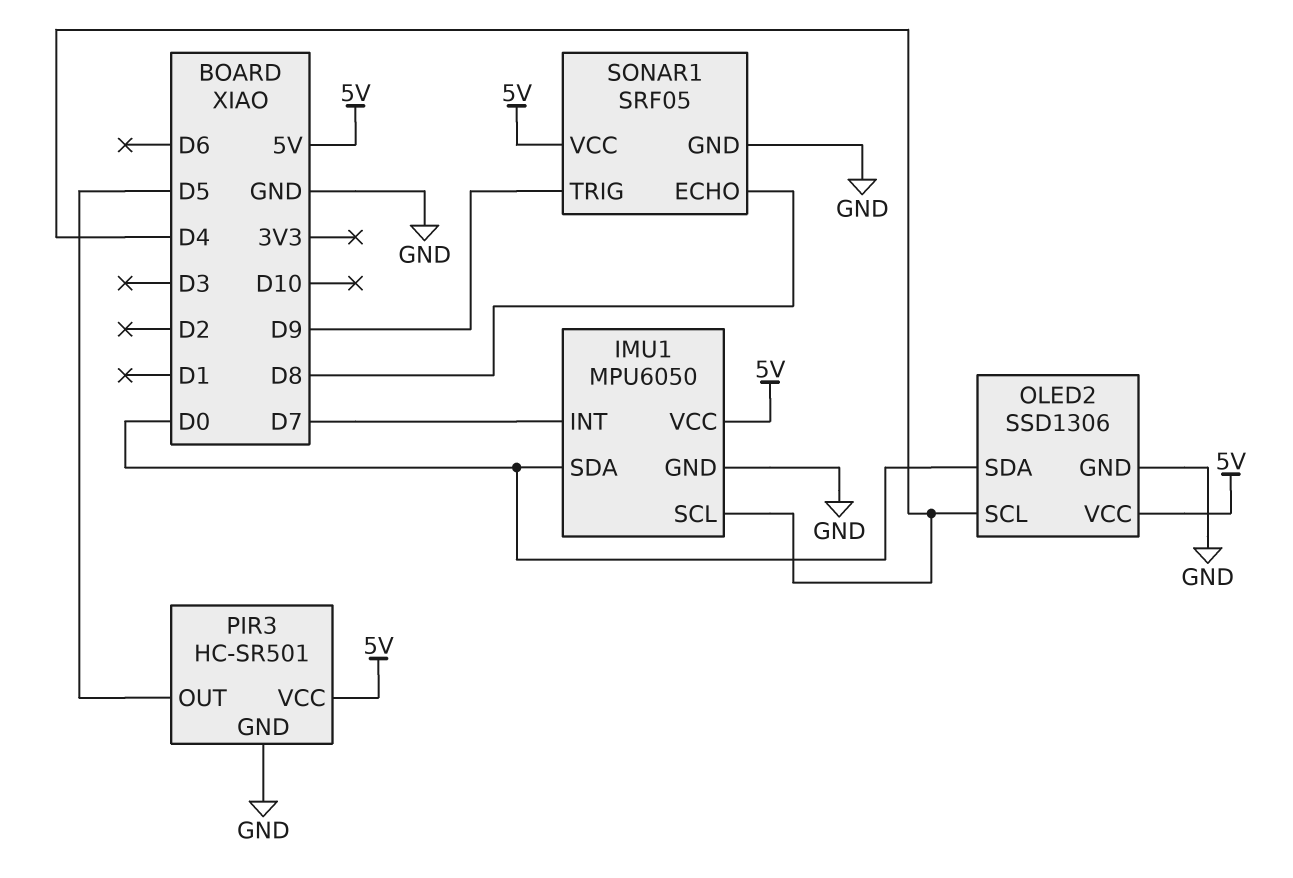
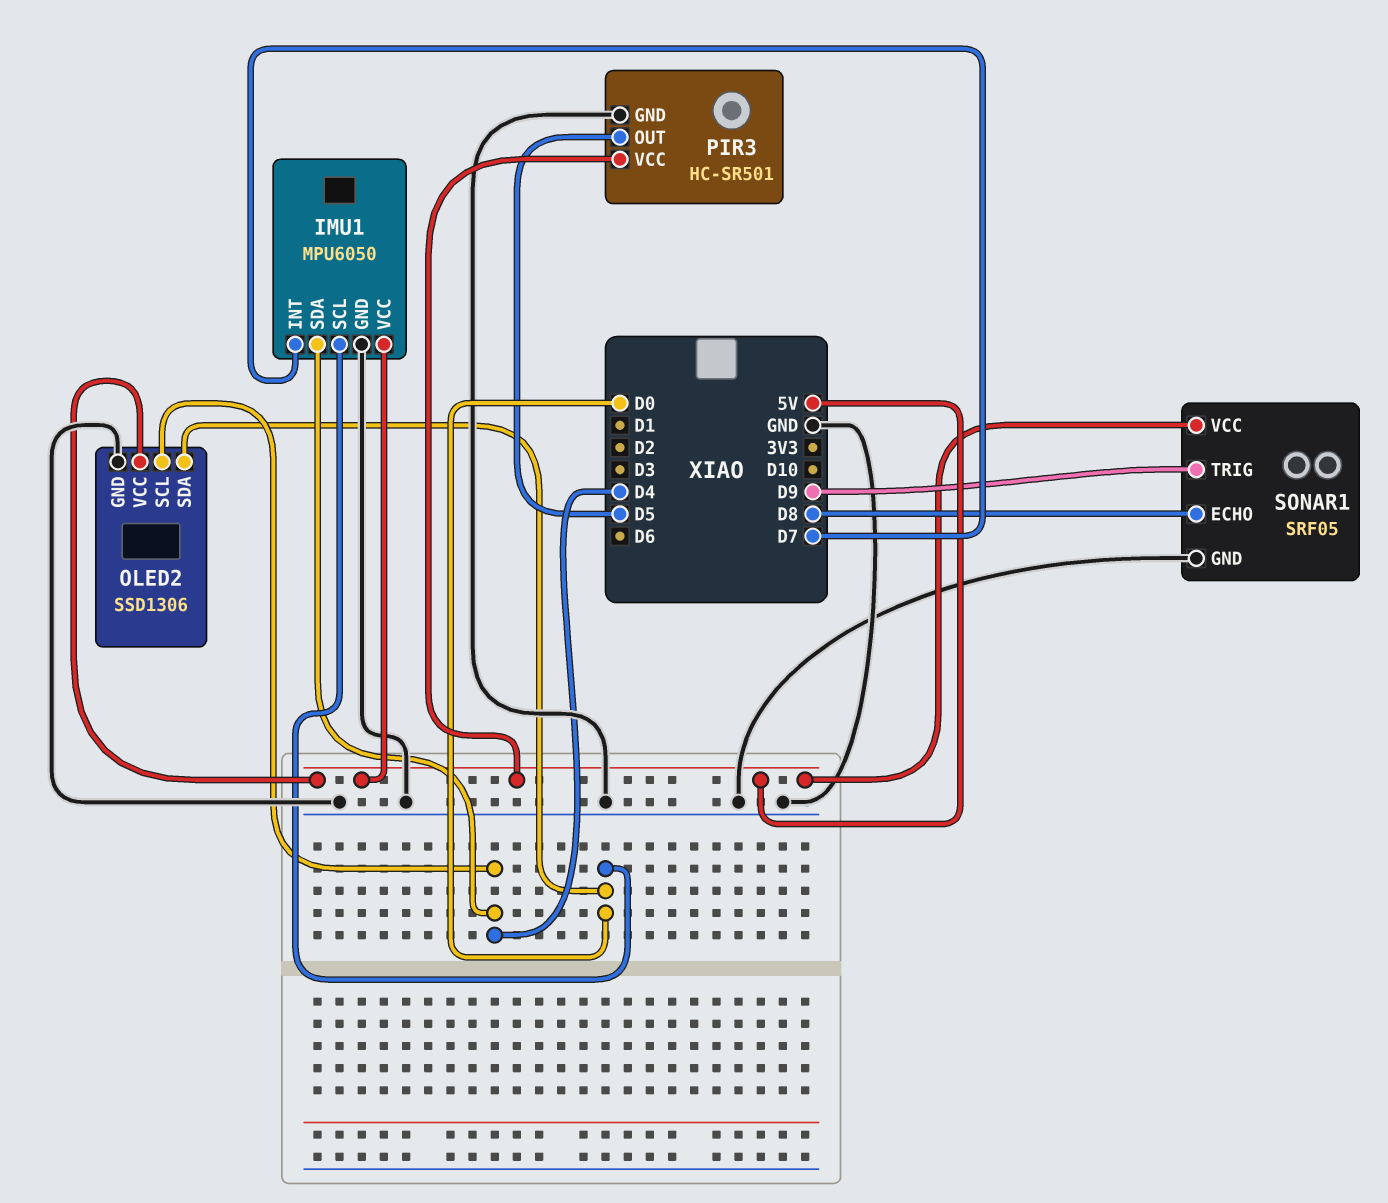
IMU1 pin SCL: D4 -> D0
IMU1 pin SDA: D0 -> D4

